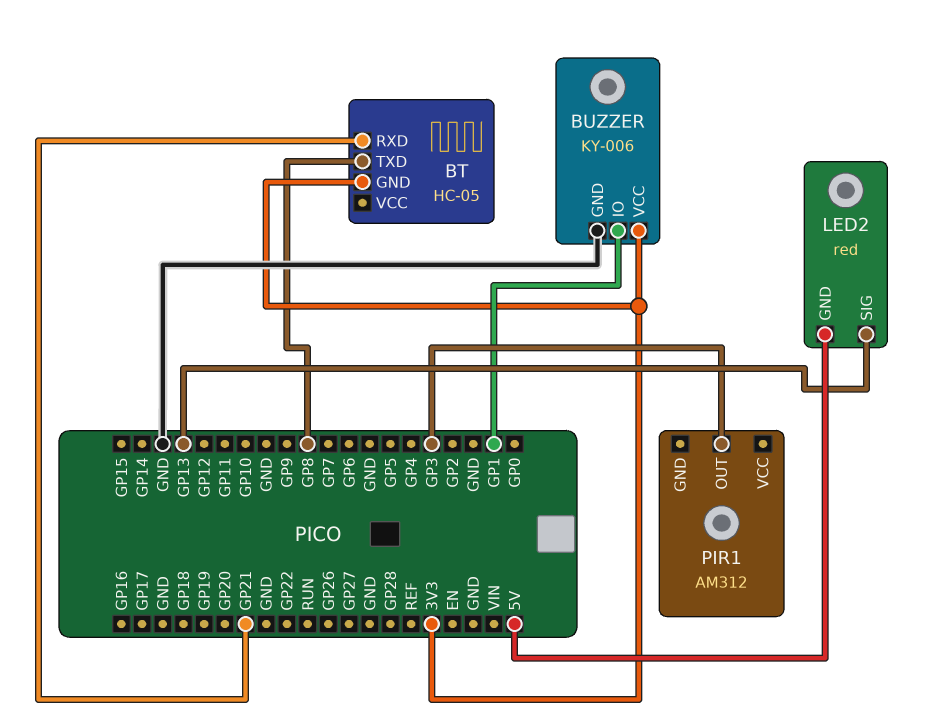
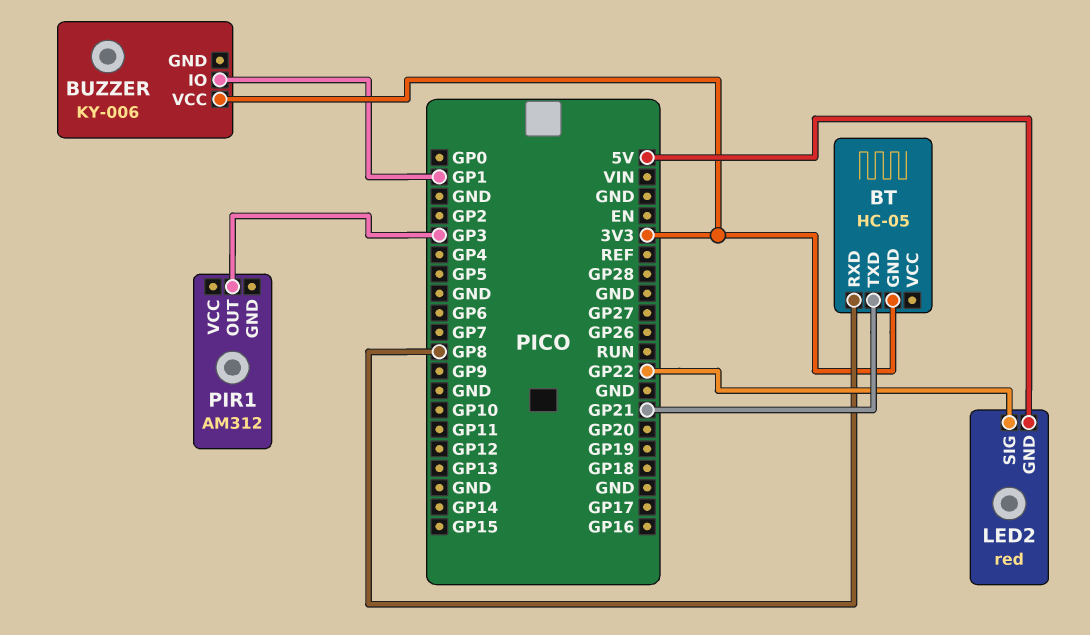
BT pin RXD: GP21 -> GP8
BT pin TXD: GP8 -> GP21
BUZZER pin GND: GND -> none
LED2 pin SIG: GP13 -> GP22

